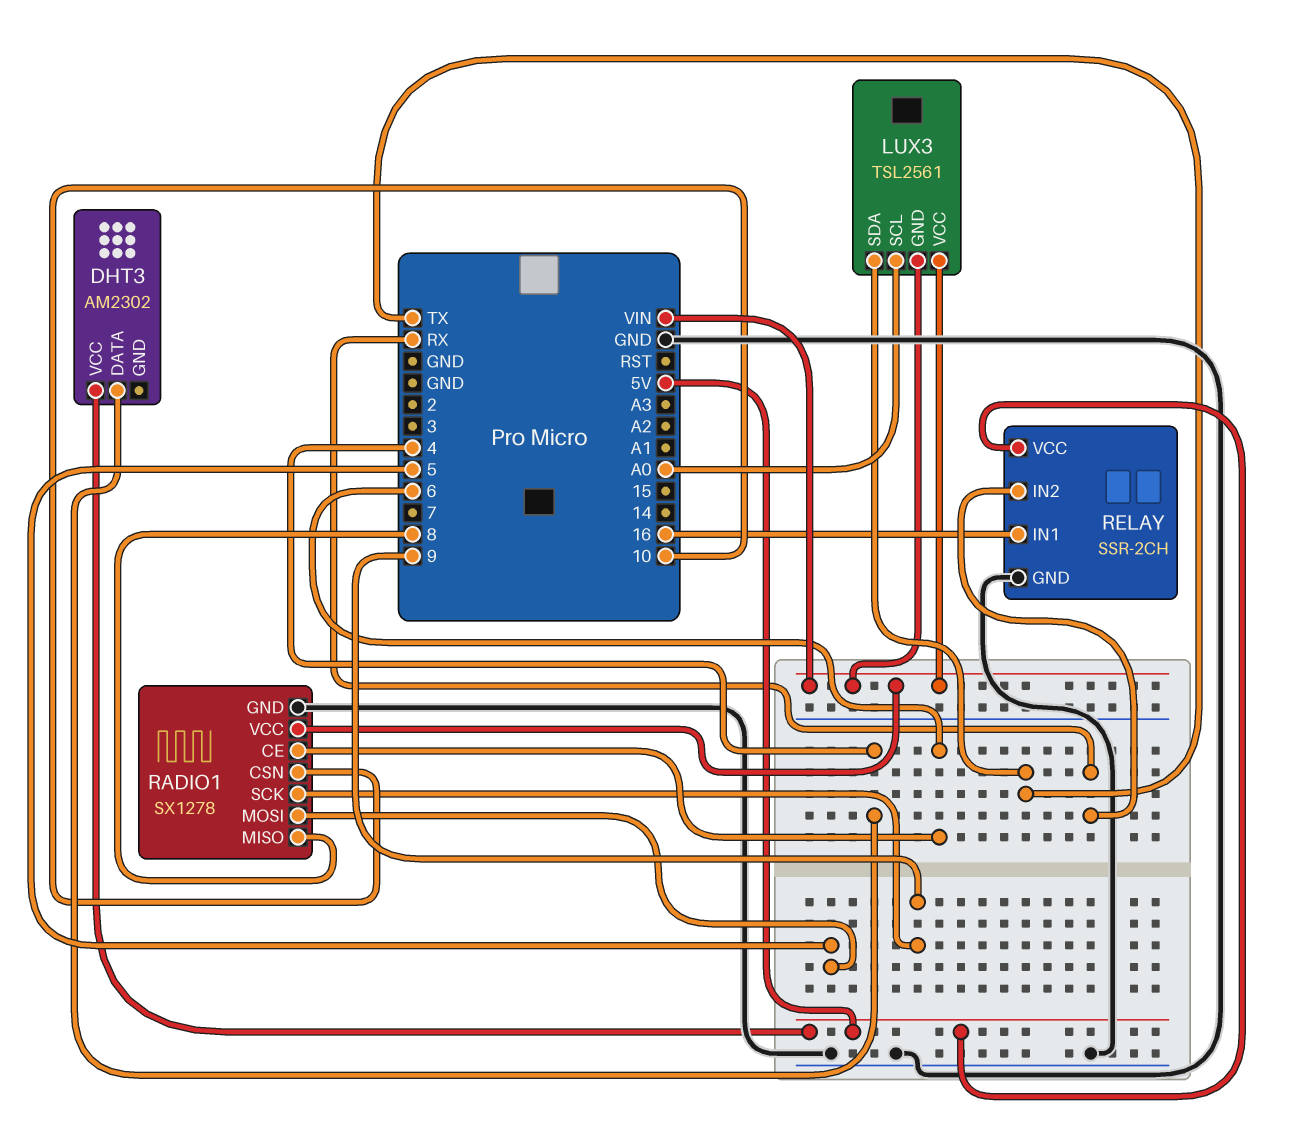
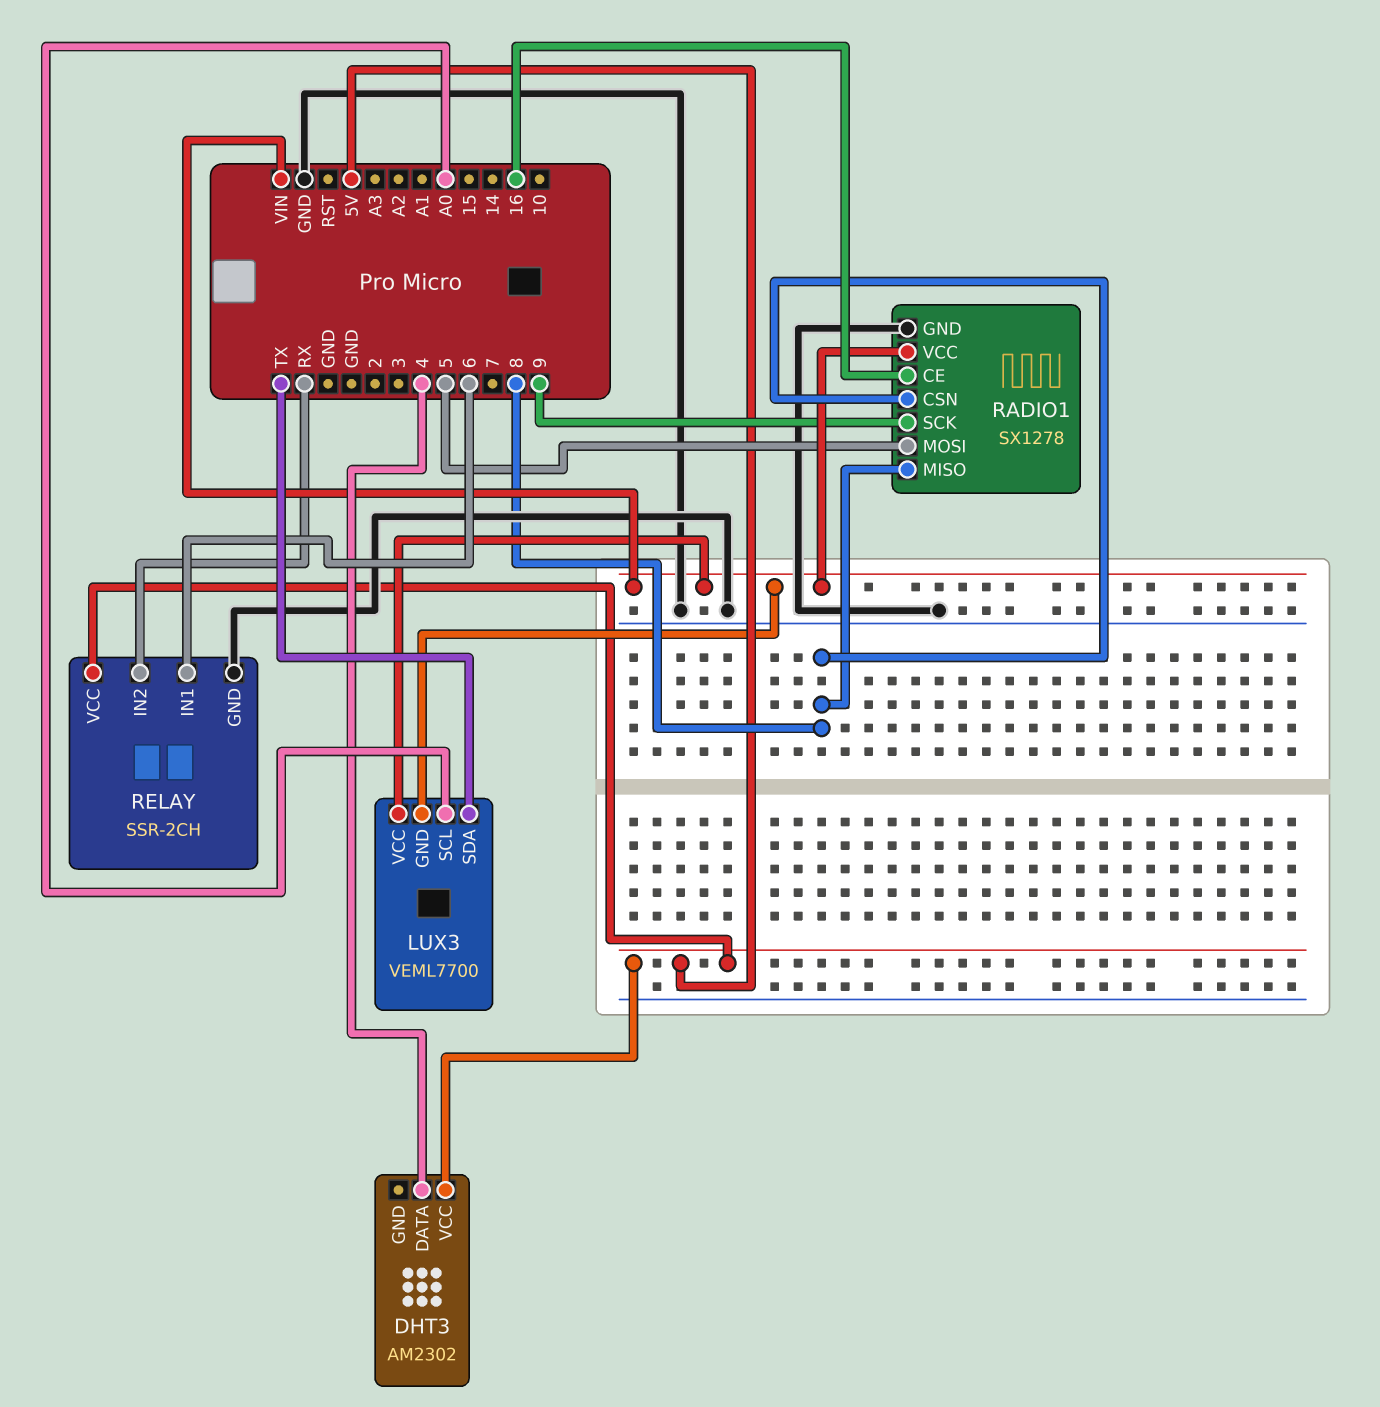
LUX3: TSL2561 -> VEML7700
RADIO1 pin CE: 6 -> 16
RADIO1 pin CSN: 10 -> 8
RELAY pin IN1: 16 -> 6

